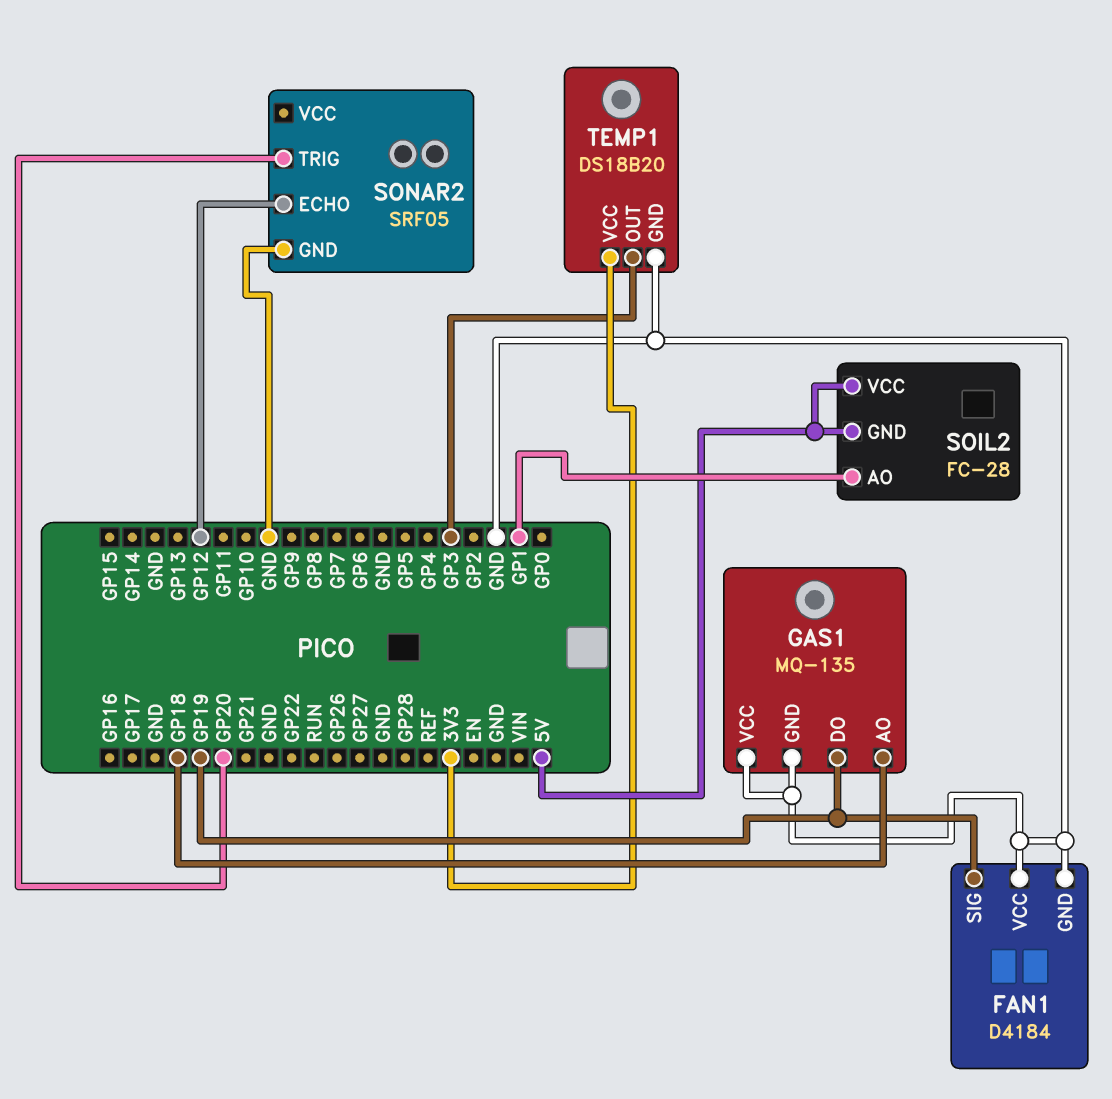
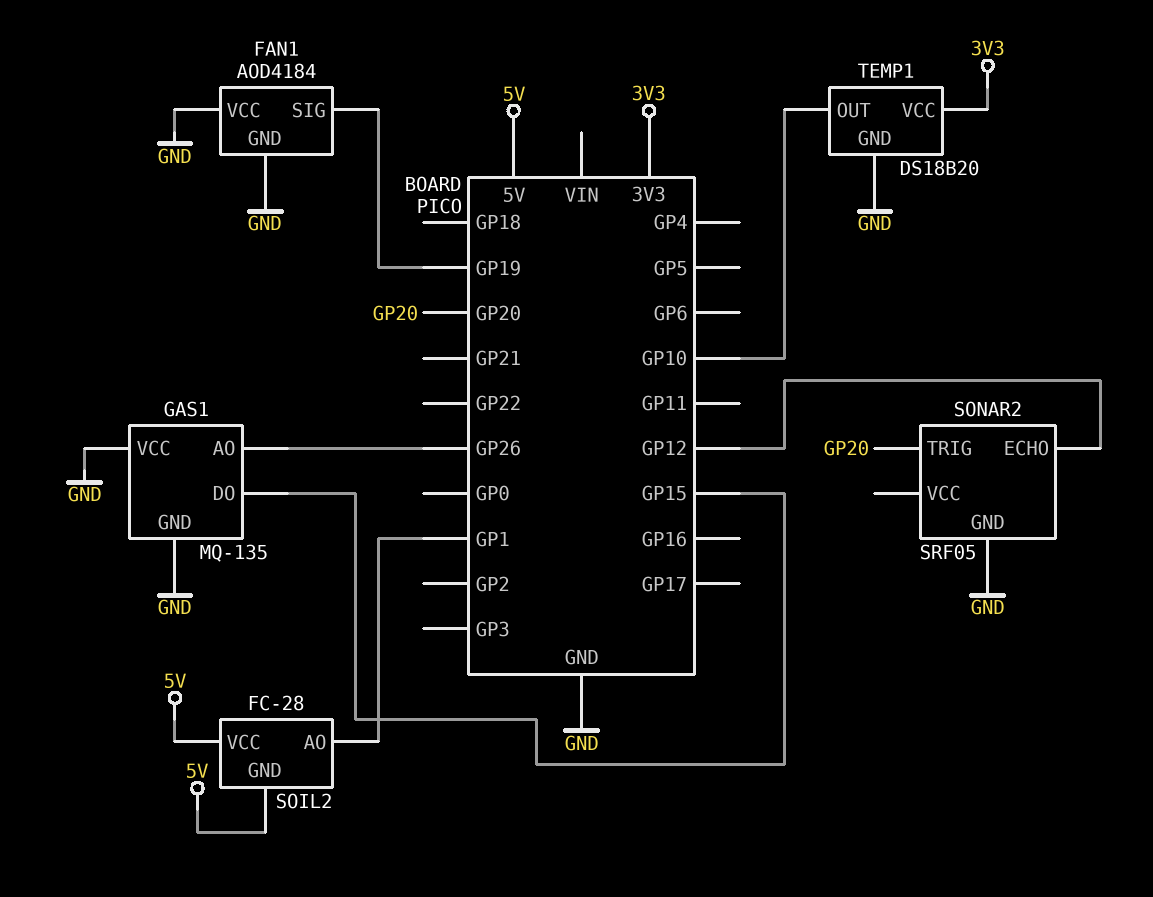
FAN1: D4184 -> AOD4184
GAS1 pin AO: GP18 -> GP26
GAS1 pin DO: GP19 -> GP15
TEMP1 pin OUT: GP3 -> GP10

